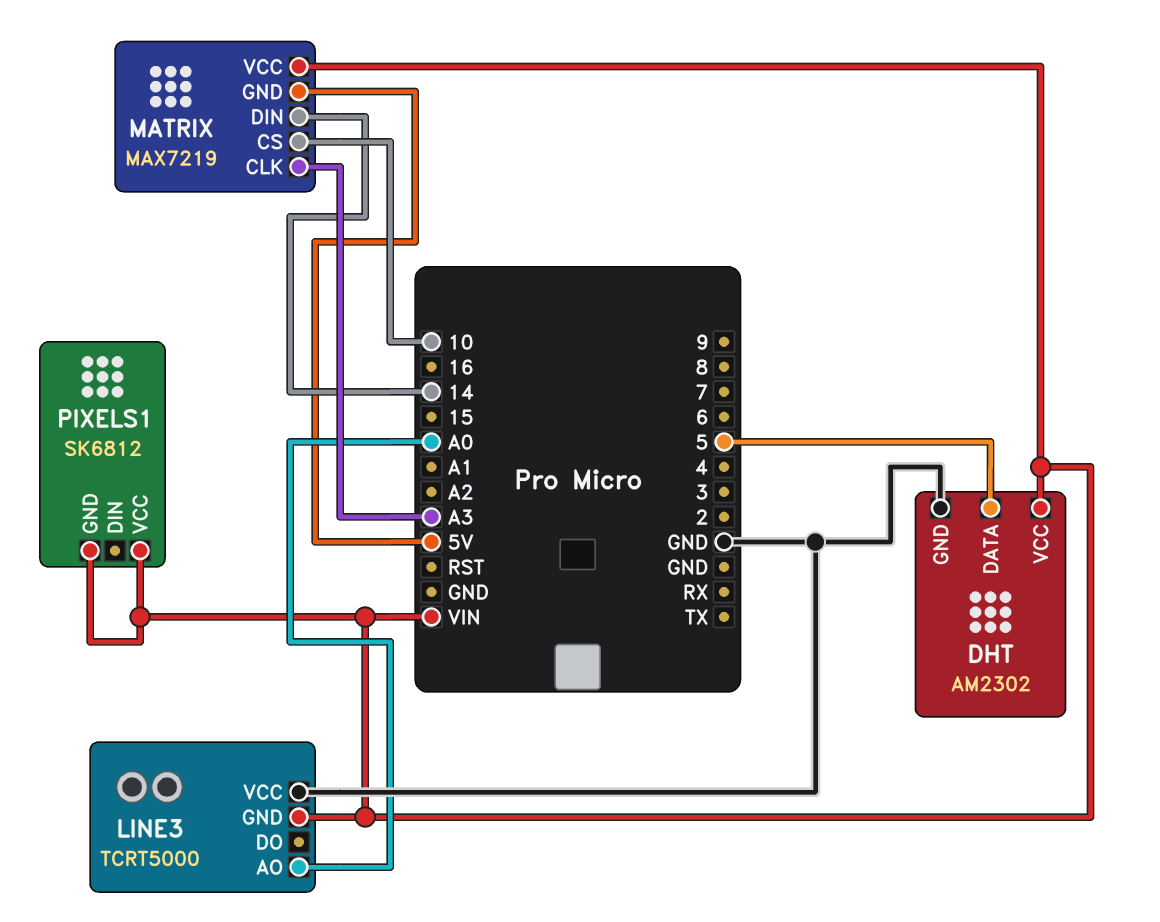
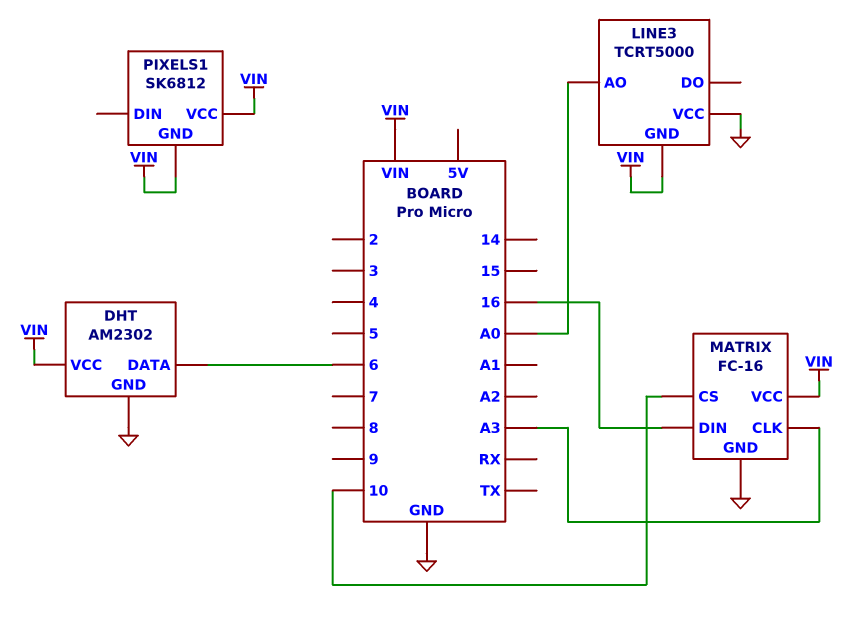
DHT pin DATA: 5 -> 6
MATRIX: MAX7219 -> FC-16
MATRIX pin DIN: 14 -> 16
MATRIX pin GND: 5V -> GND

